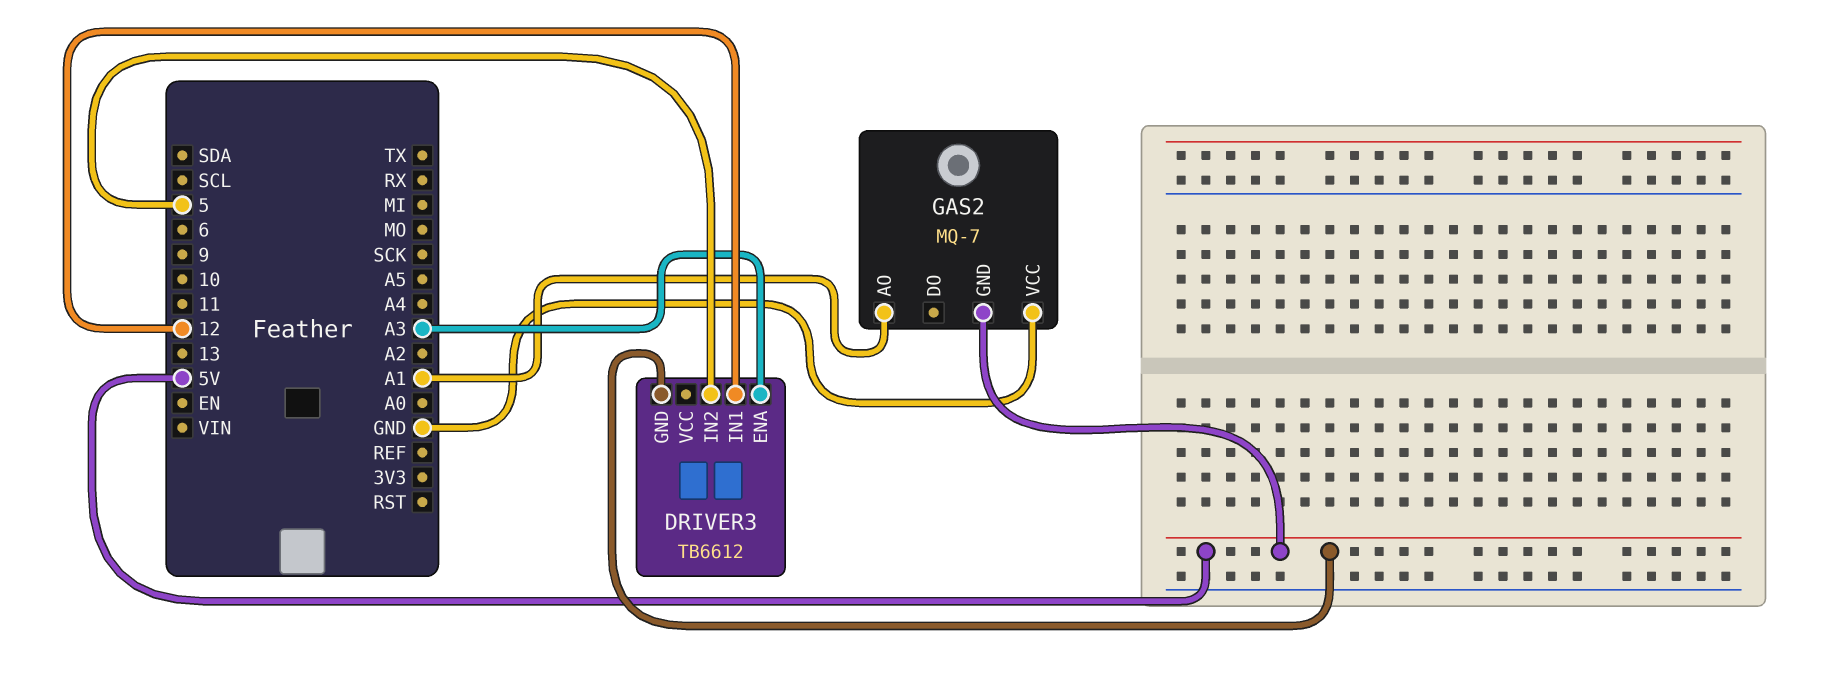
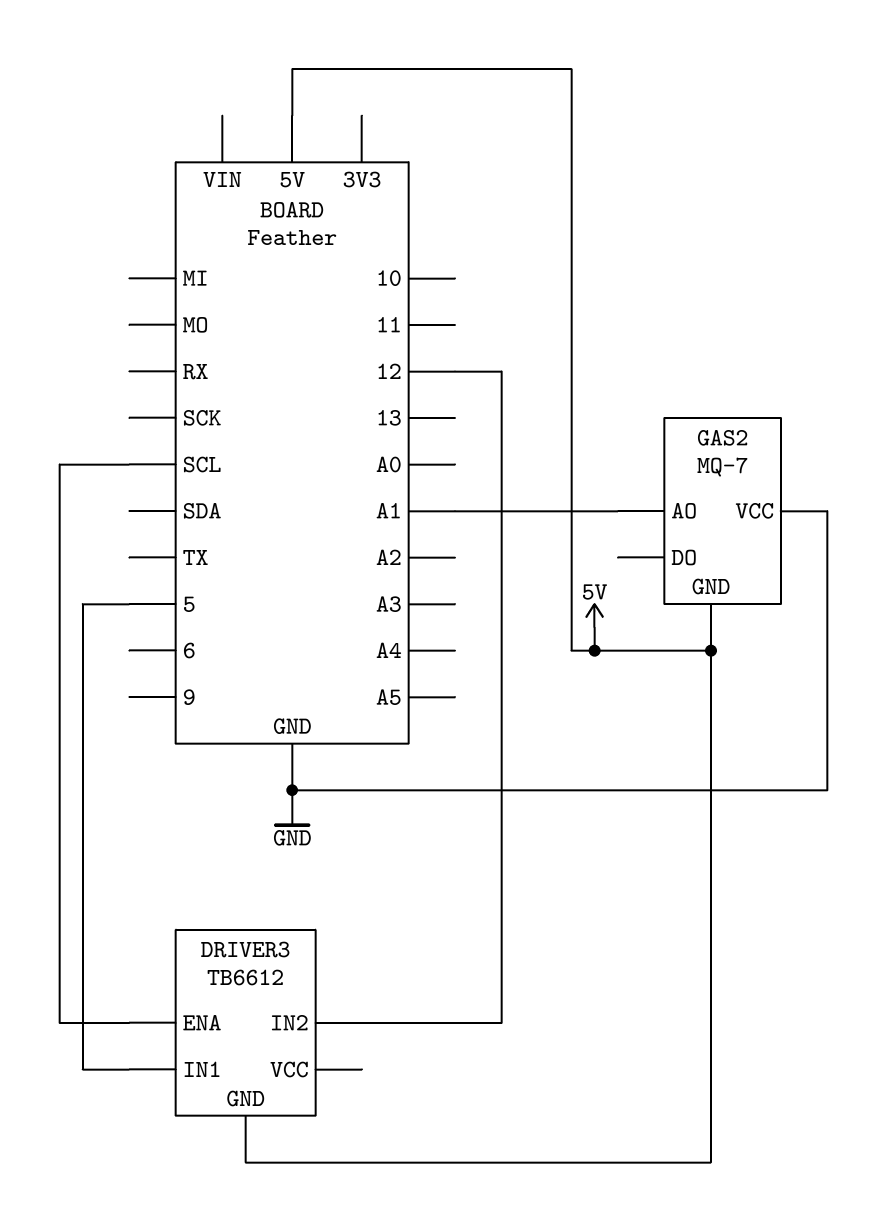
DRIVER3 pin ENA: A3 -> SCL
DRIVER3 pin IN1: 12 -> 5
DRIVER3 pin IN2: 5 -> 12

